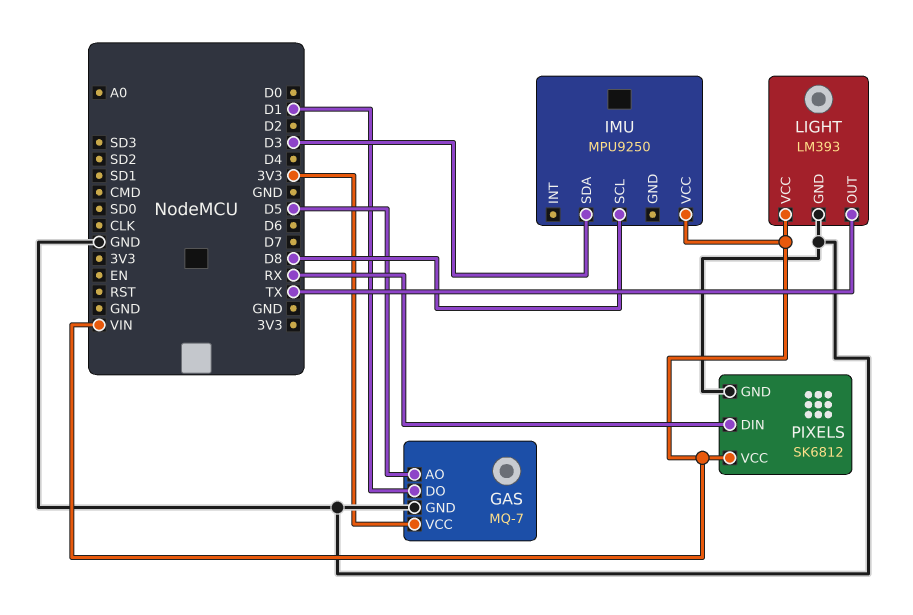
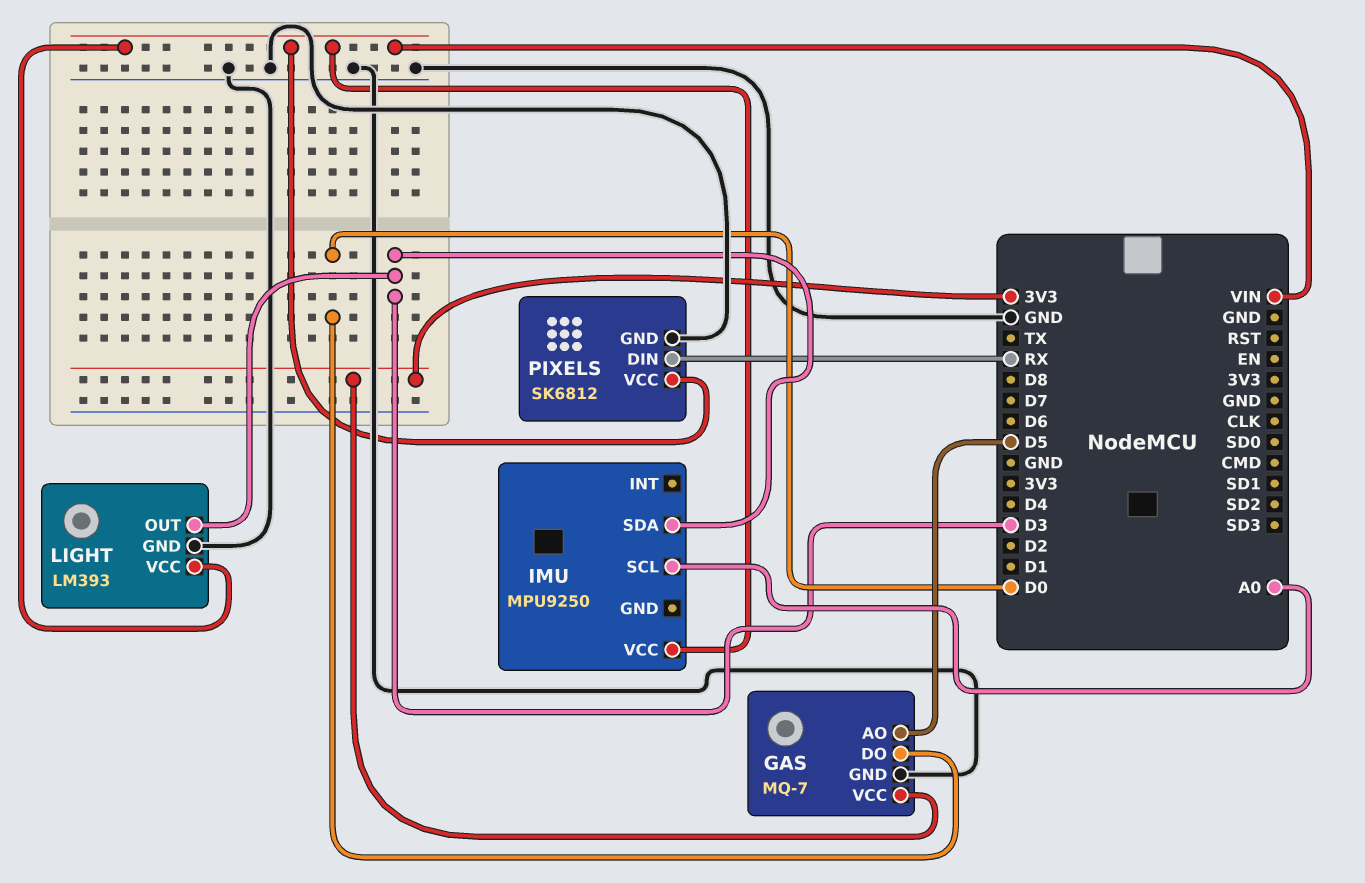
GAS pin DO: D1 -> D0
IMU pin SCL: D8 -> A0
LIGHT pin OUT: TX -> D3

